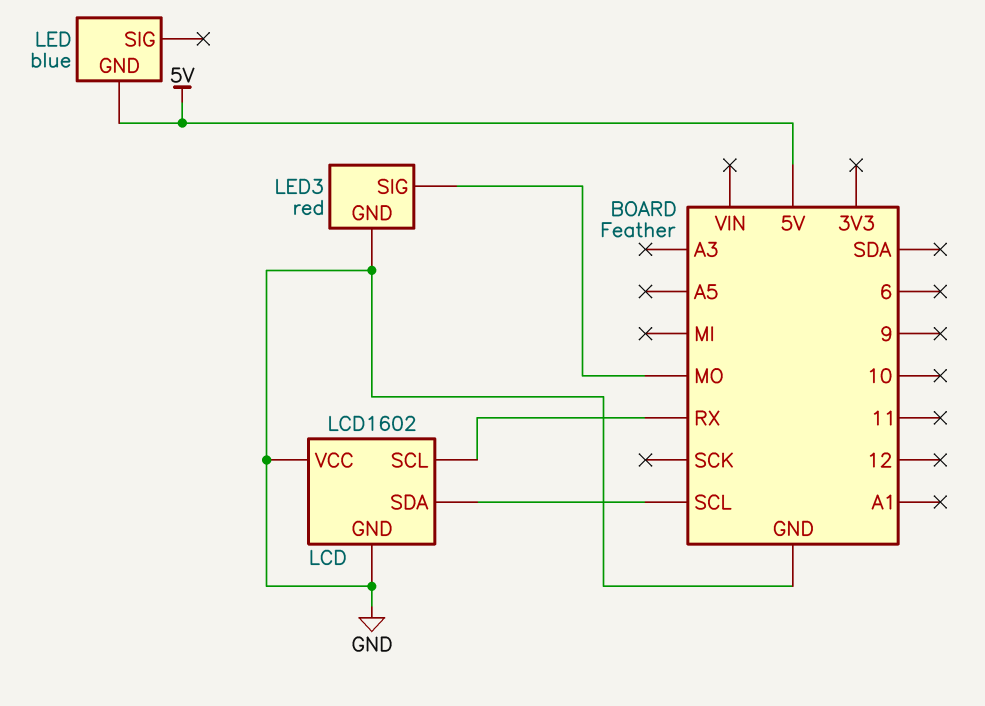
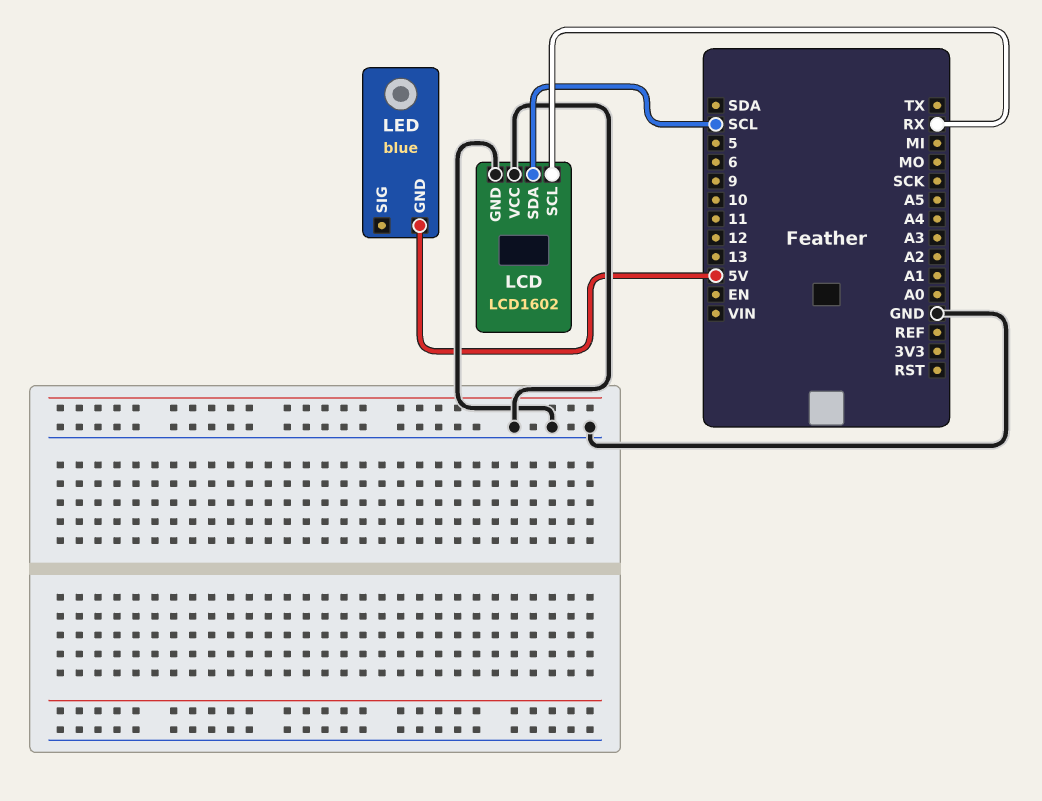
LED3: red -> none
LED3 pin GND: GND -> none
LED3 pin SIG: MO -> none

